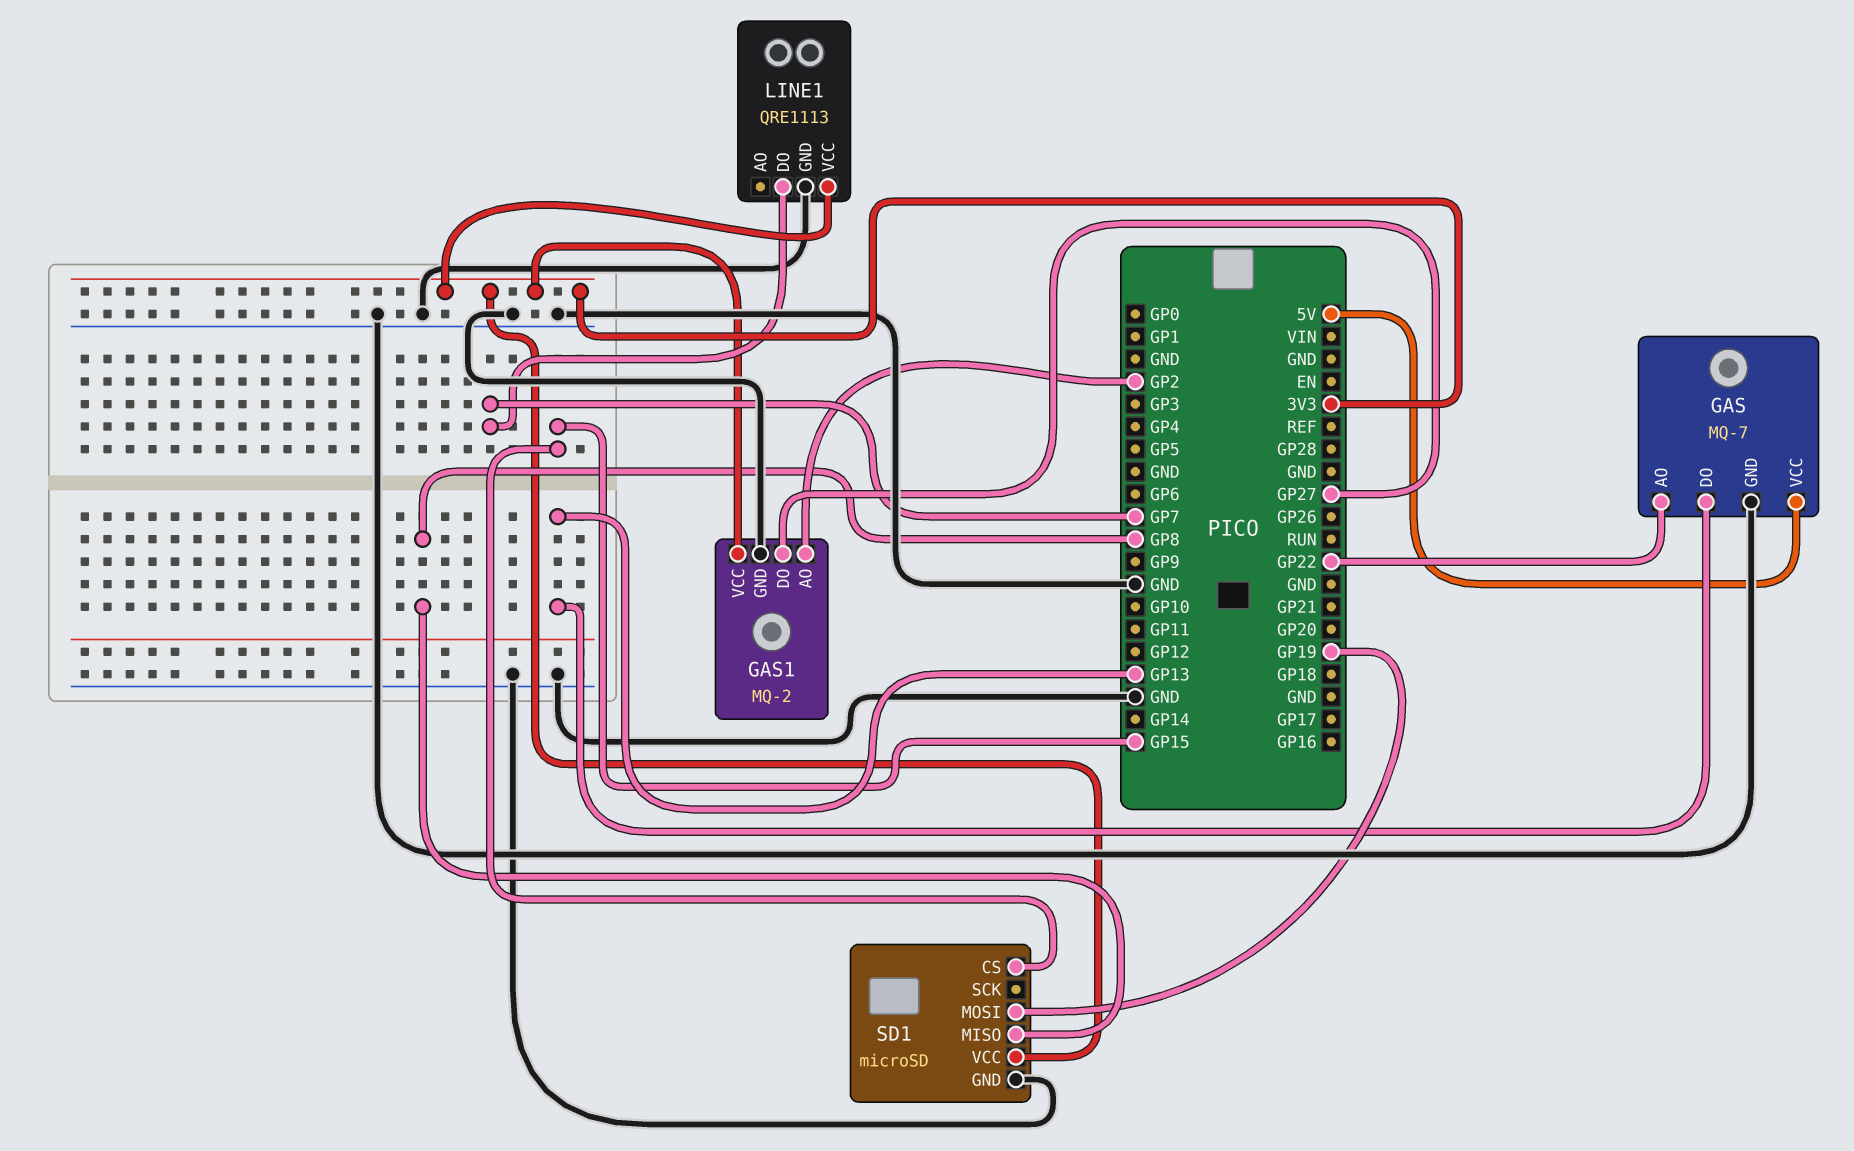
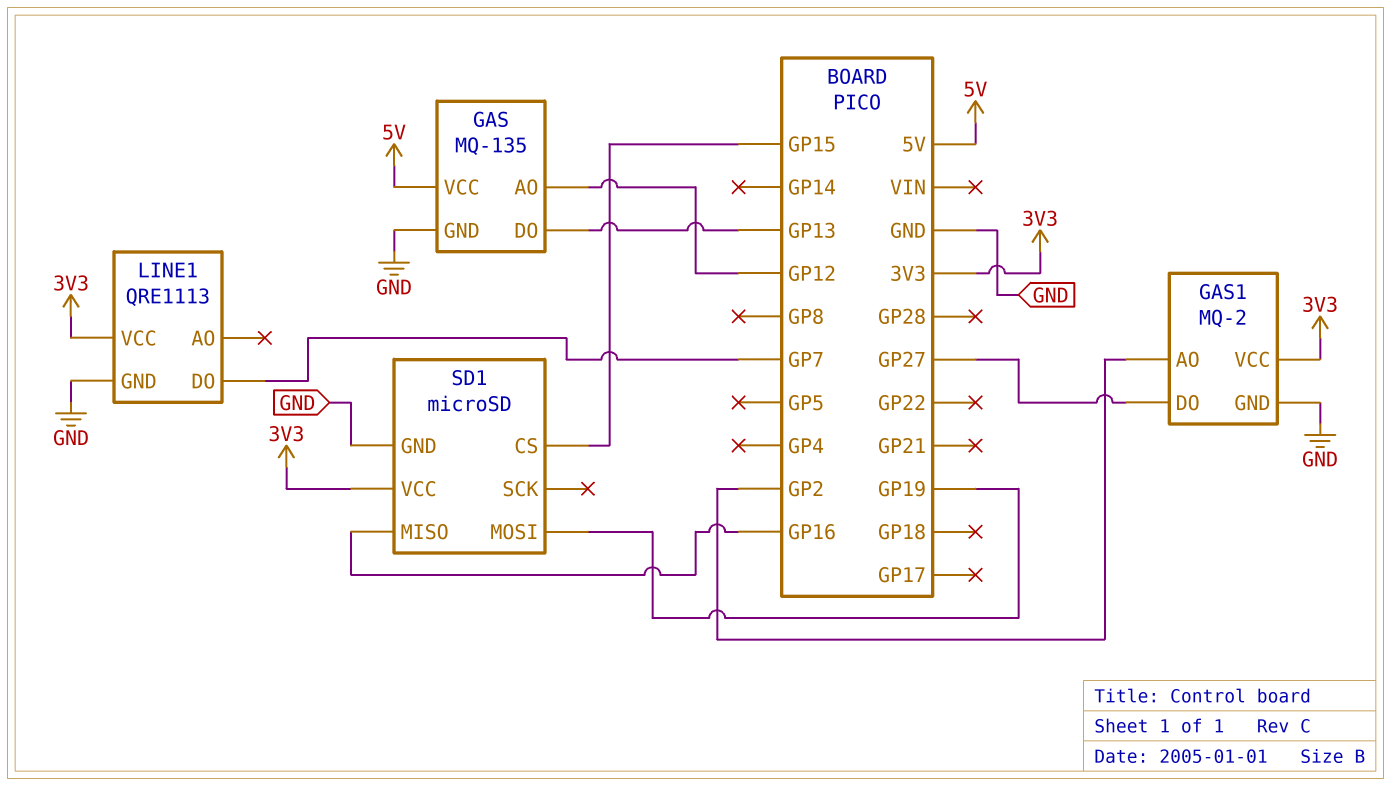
GAS: MQ-7 -> MQ-135
GAS pin AO: GP22 -> GP12
SD1 pin MISO: GP8 -> GP16

